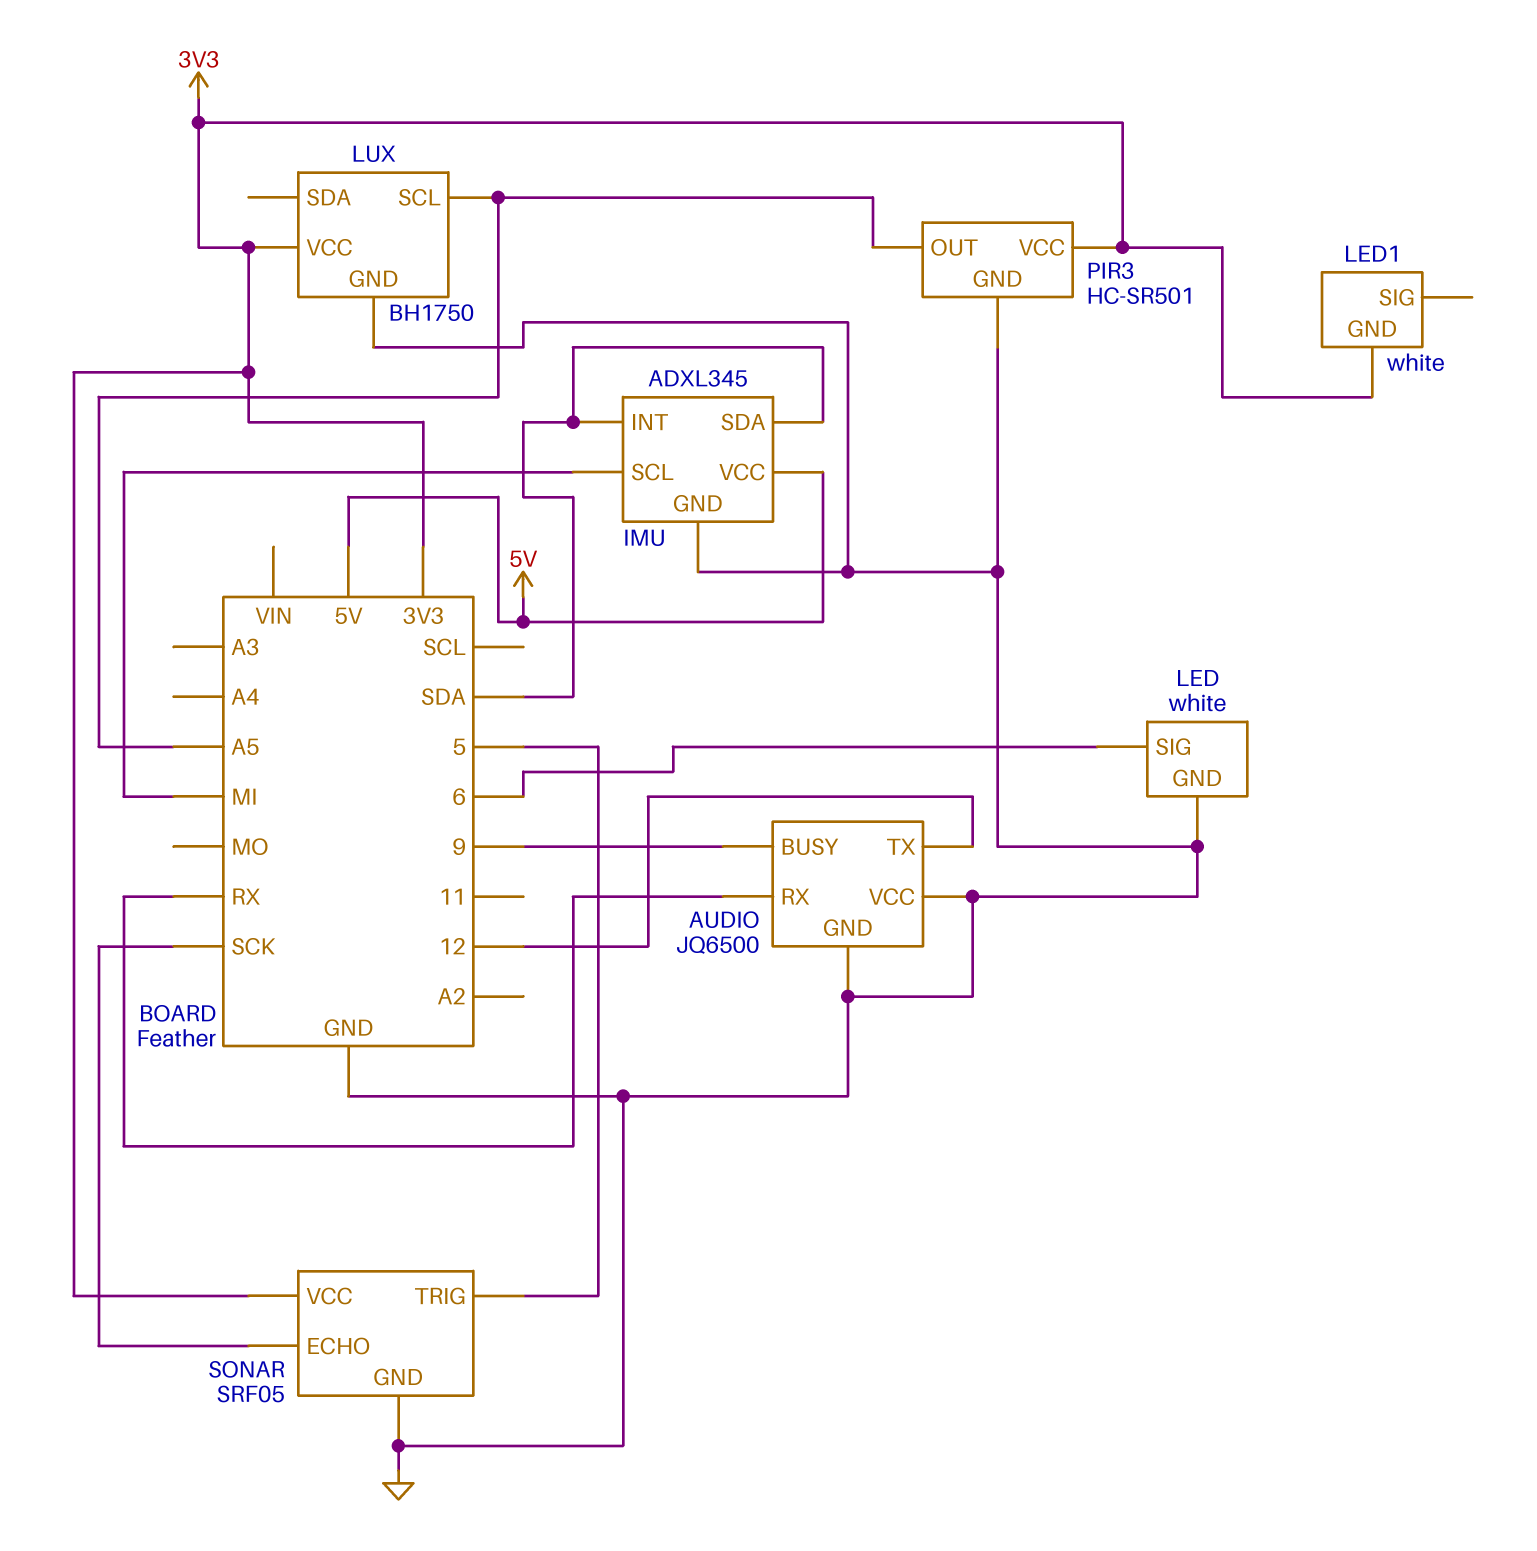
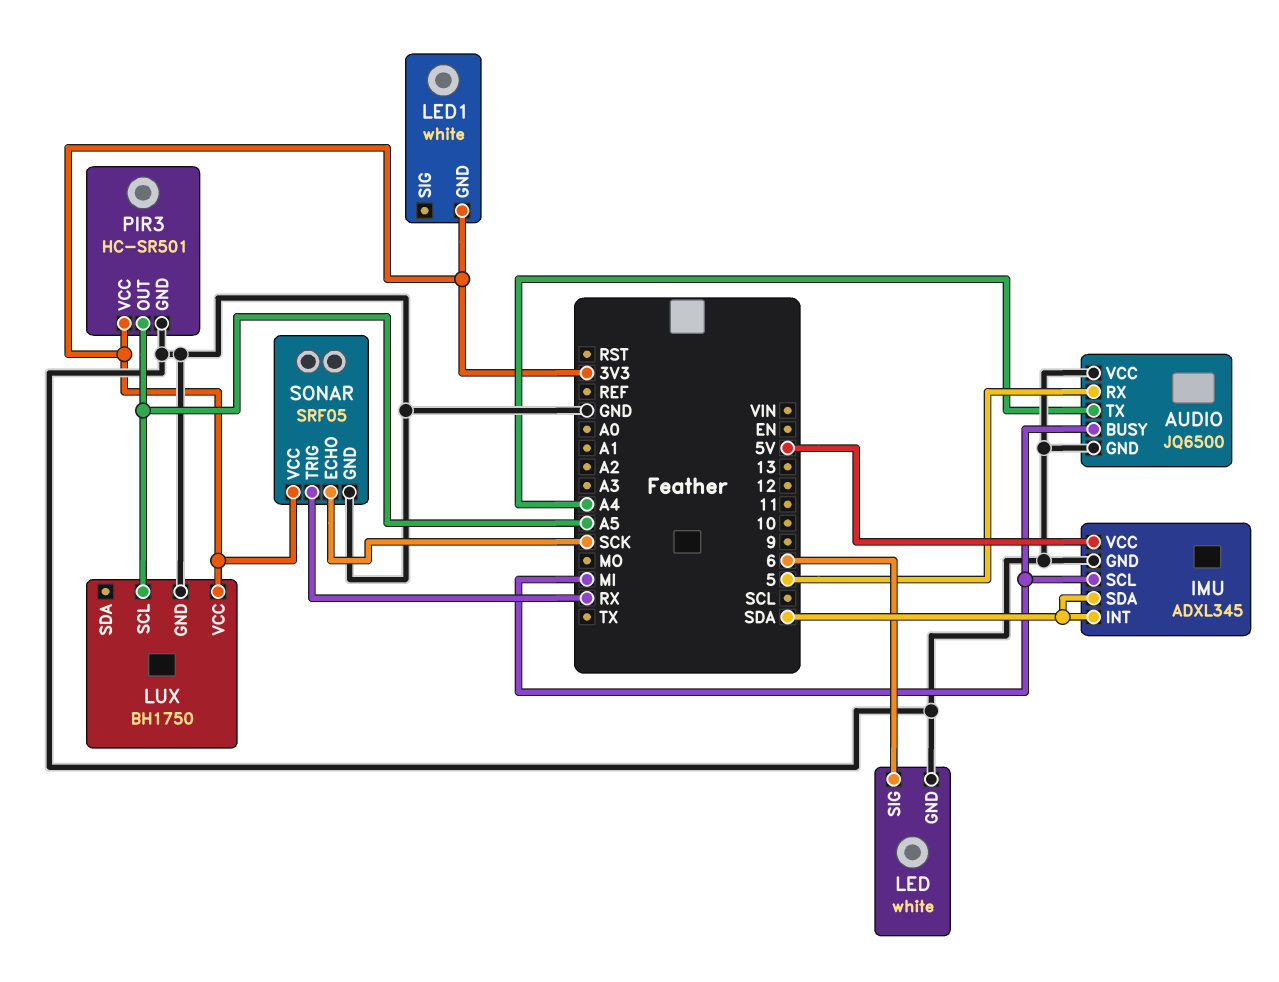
AUDIO pin BUSY: 9 -> MI
AUDIO pin RX: RX -> 5
AUDIO pin TX: 12 -> A4
SONAR pin TRIG: 5 -> RX

